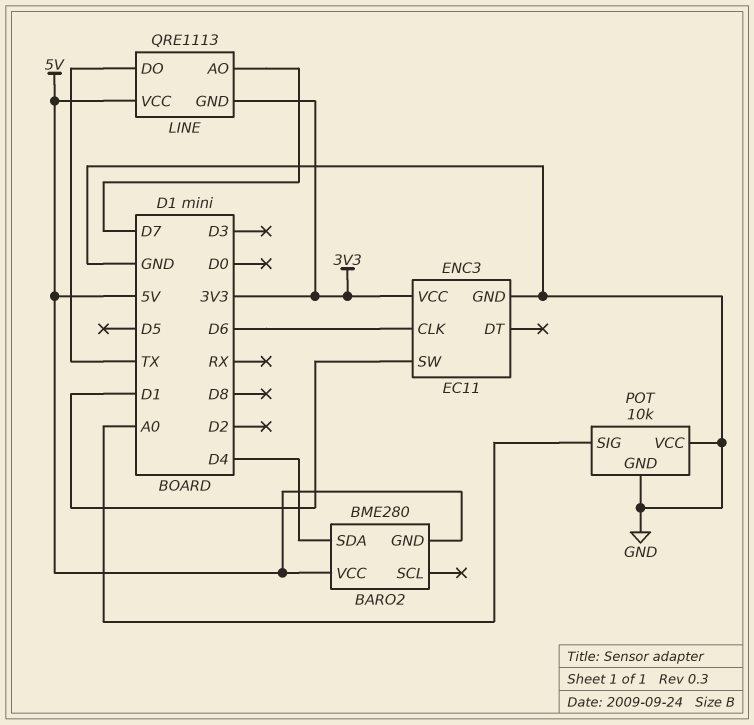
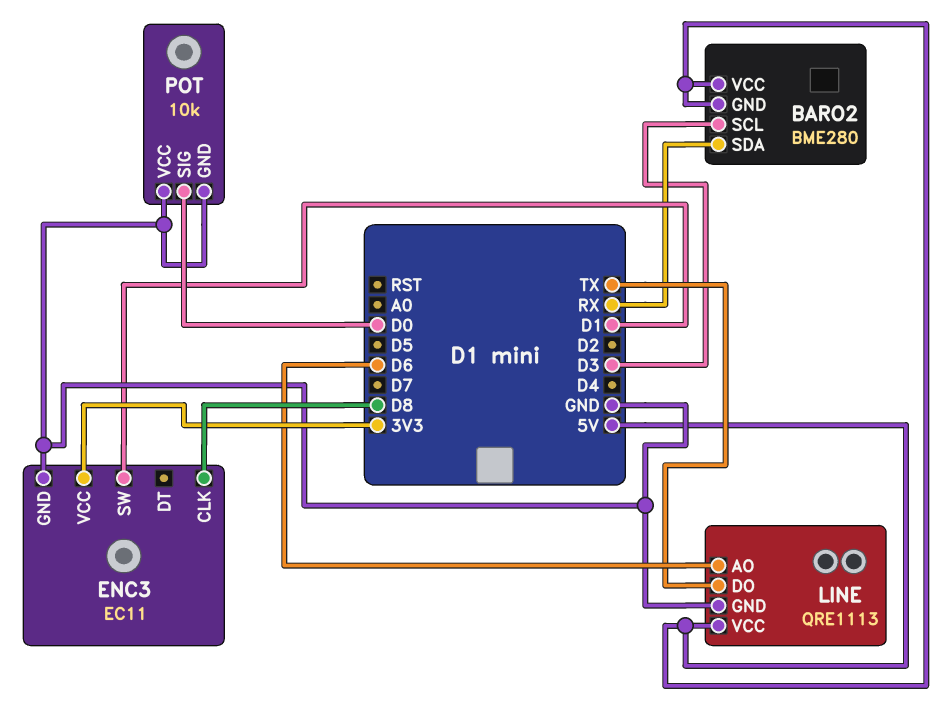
BARO2 pin SCL: none -> D3
BARO2 pin SDA: D4 -> RX
ENC3 pin CLK: D6 -> D8
LINE pin AO: D7 -> D6
LINE pin GND: 3V3 -> GND
POT pin SIG: A0 -> D0

